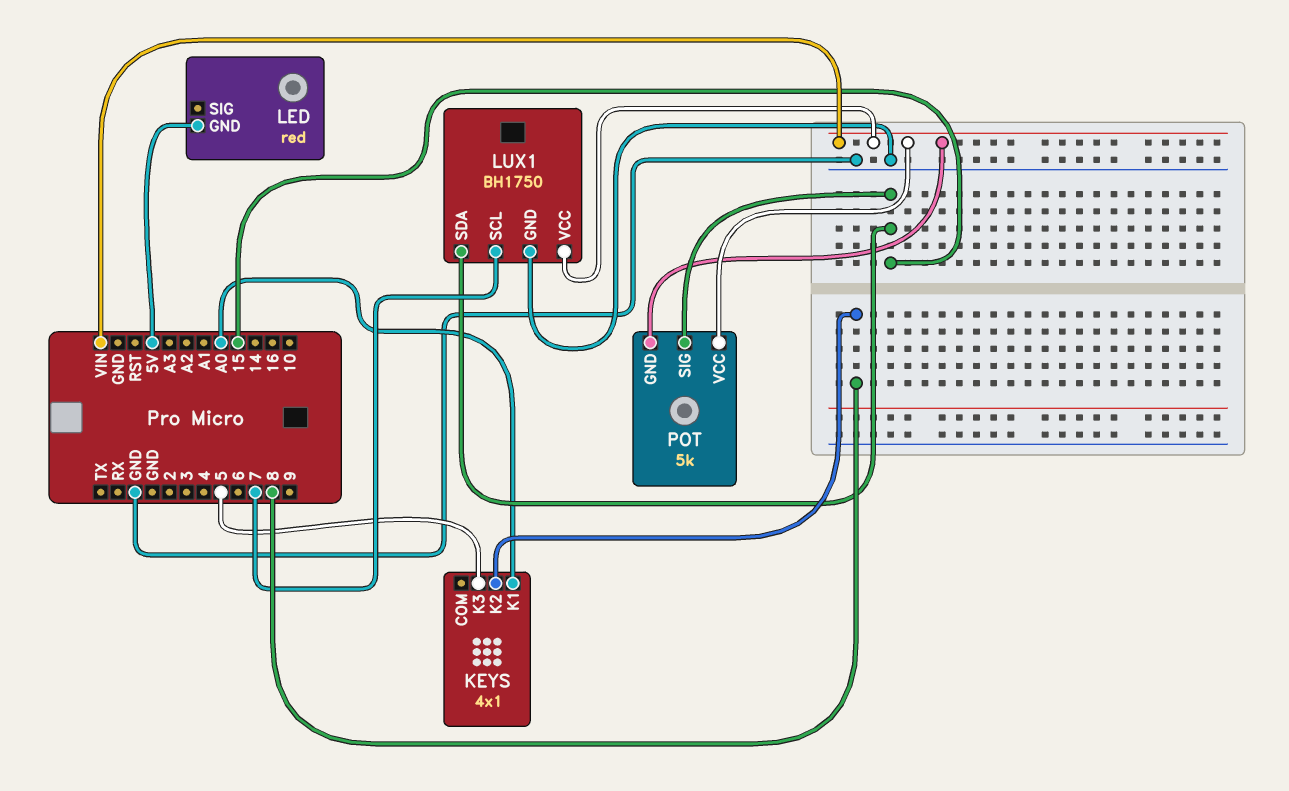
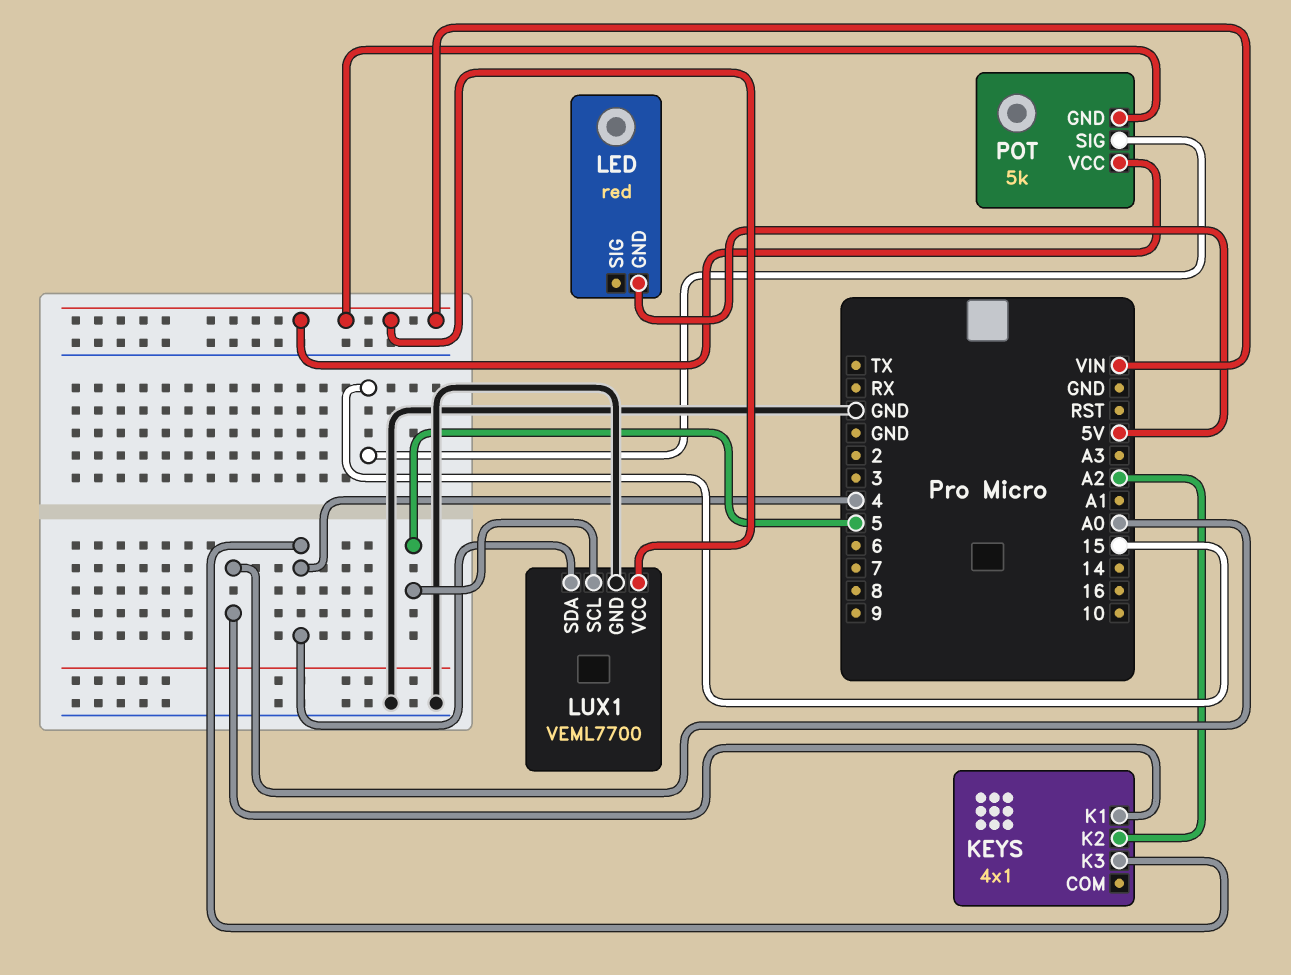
KEYS pin K2: 8 -> A2
KEYS pin K3: 5 -> 4
LUX1: BH1750 -> VEML7700
LUX1 pin SCL: 7 -> 5
LUX1 pin SDA: 15 -> 4

